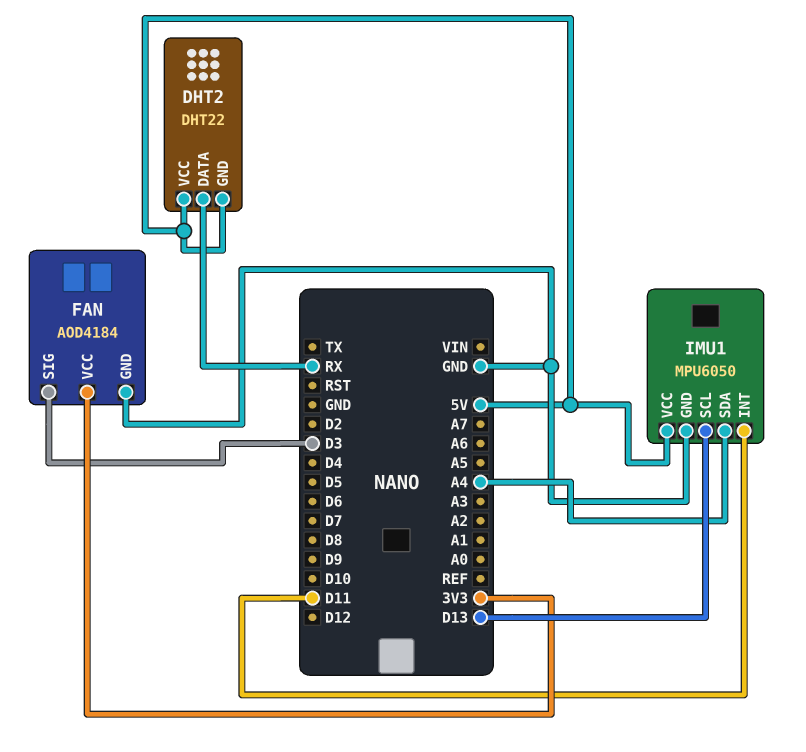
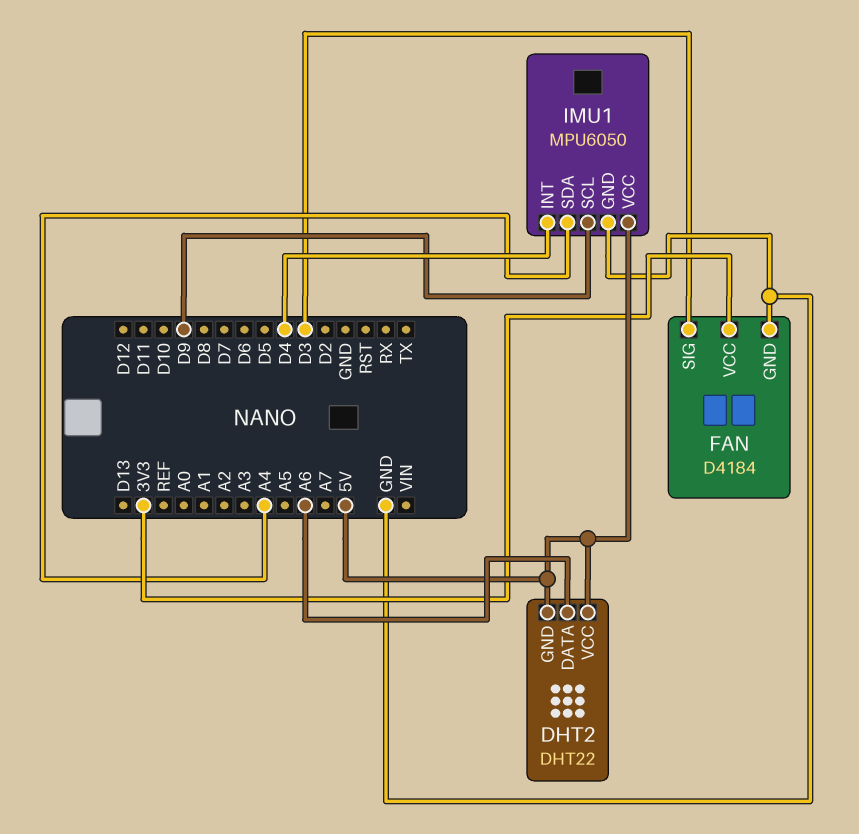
DHT2 pin DATA: RX -> A6
FAN: AOD4184 -> D4184
IMU1 pin INT: D11 -> D4
IMU1 pin SCL: D13 -> D9

